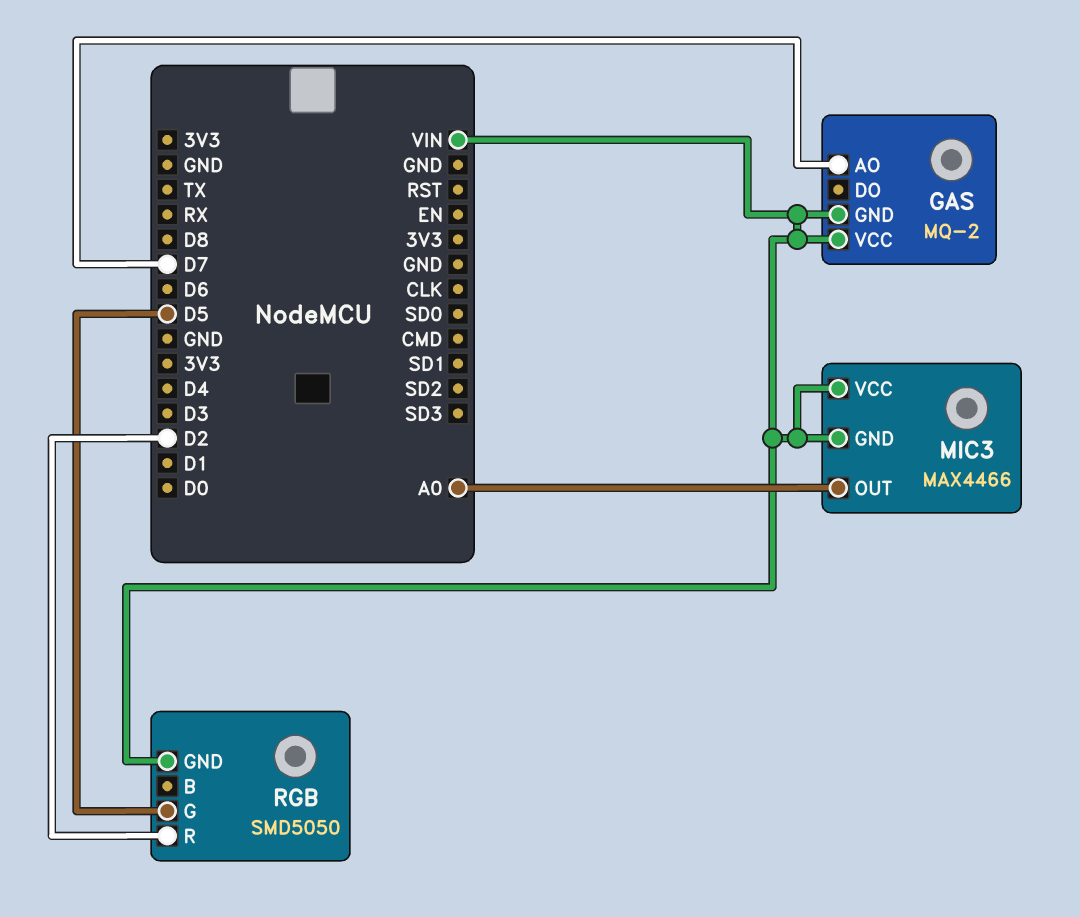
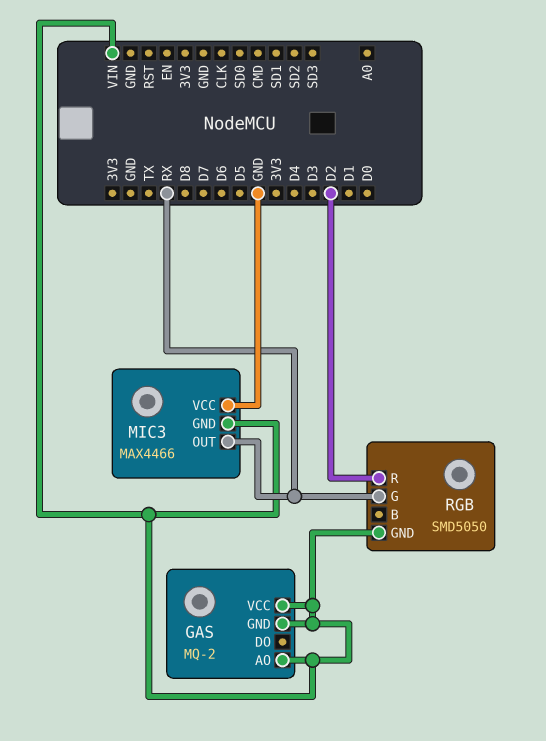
GAS pin AO: D7 -> VIN
MIC3 pin OUT: A0 -> RX
MIC3 pin VCC: VIN -> GND
RGB pin G: D5 -> RX

